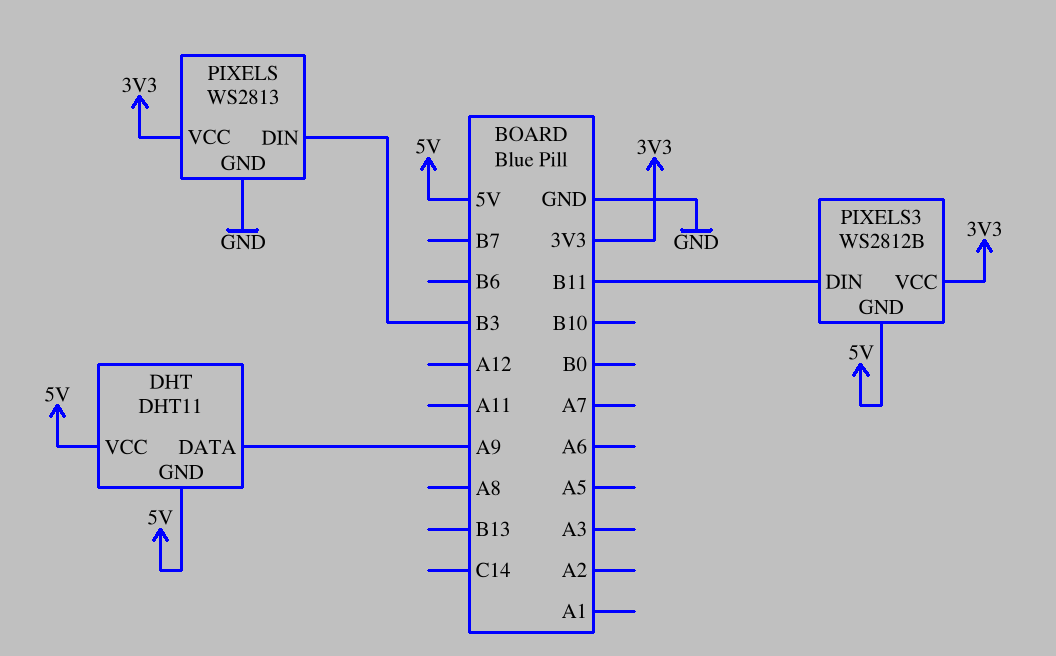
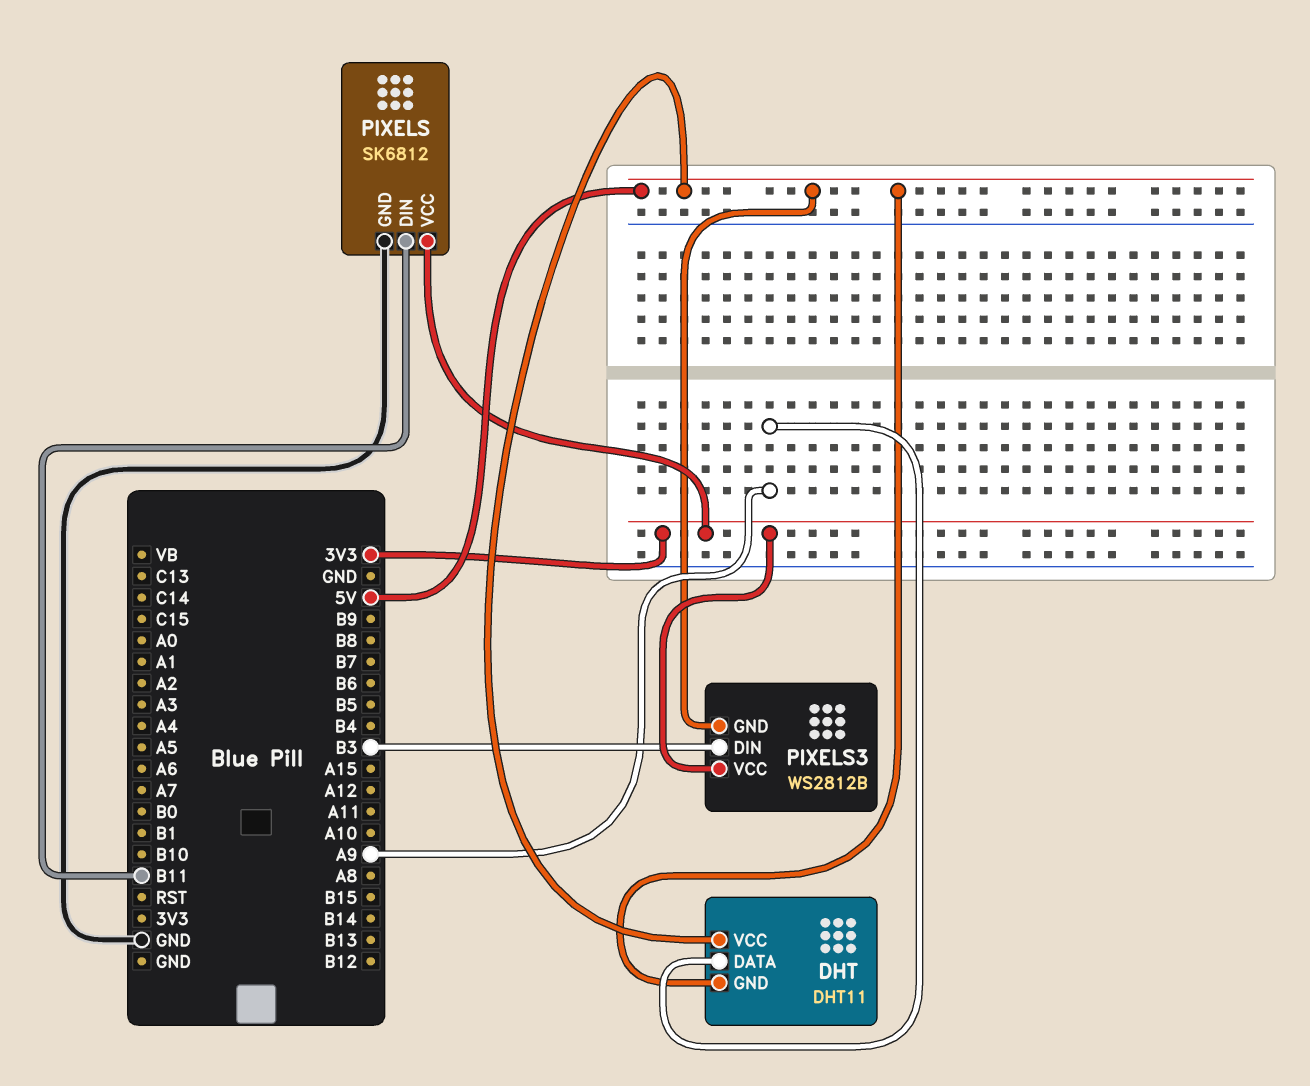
PIXELS: WS2813 -> SK6812
PIXELS pin DIN: B3 -> B11
PIXELS3 pin DIN: B11 -> B3

